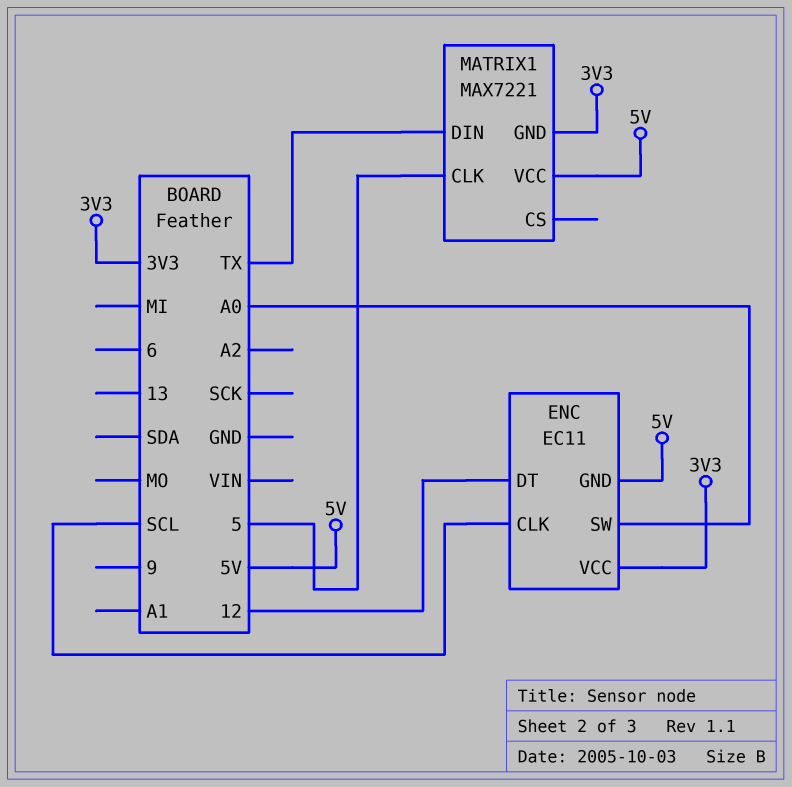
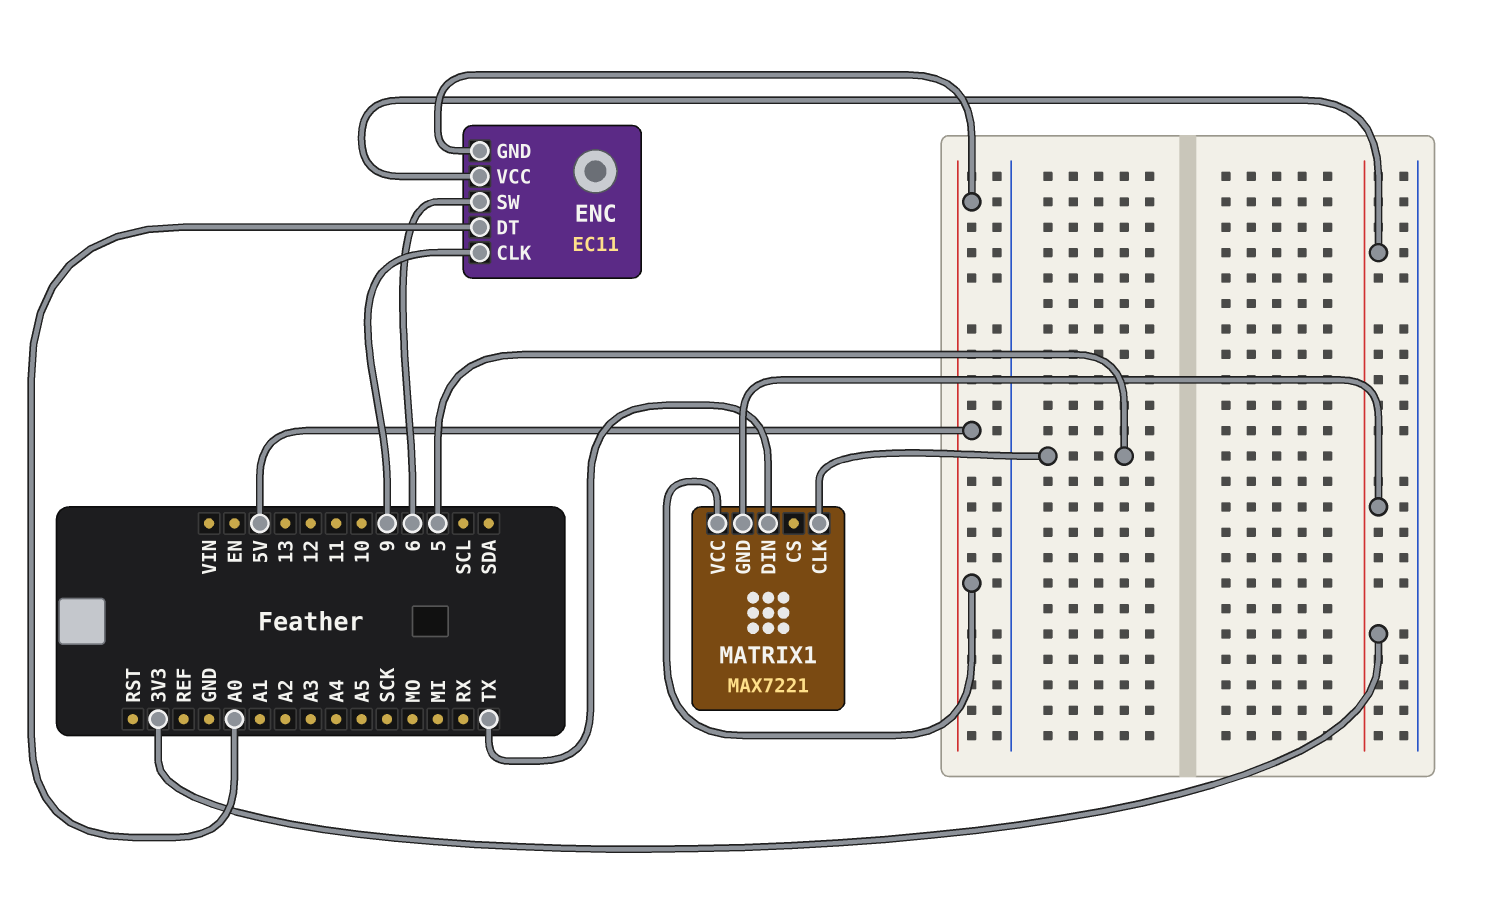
ENC pin CLK: SCL -> 9
ENC pin DT: 12 -> A0
ENC pin SW: A0 -> 6

